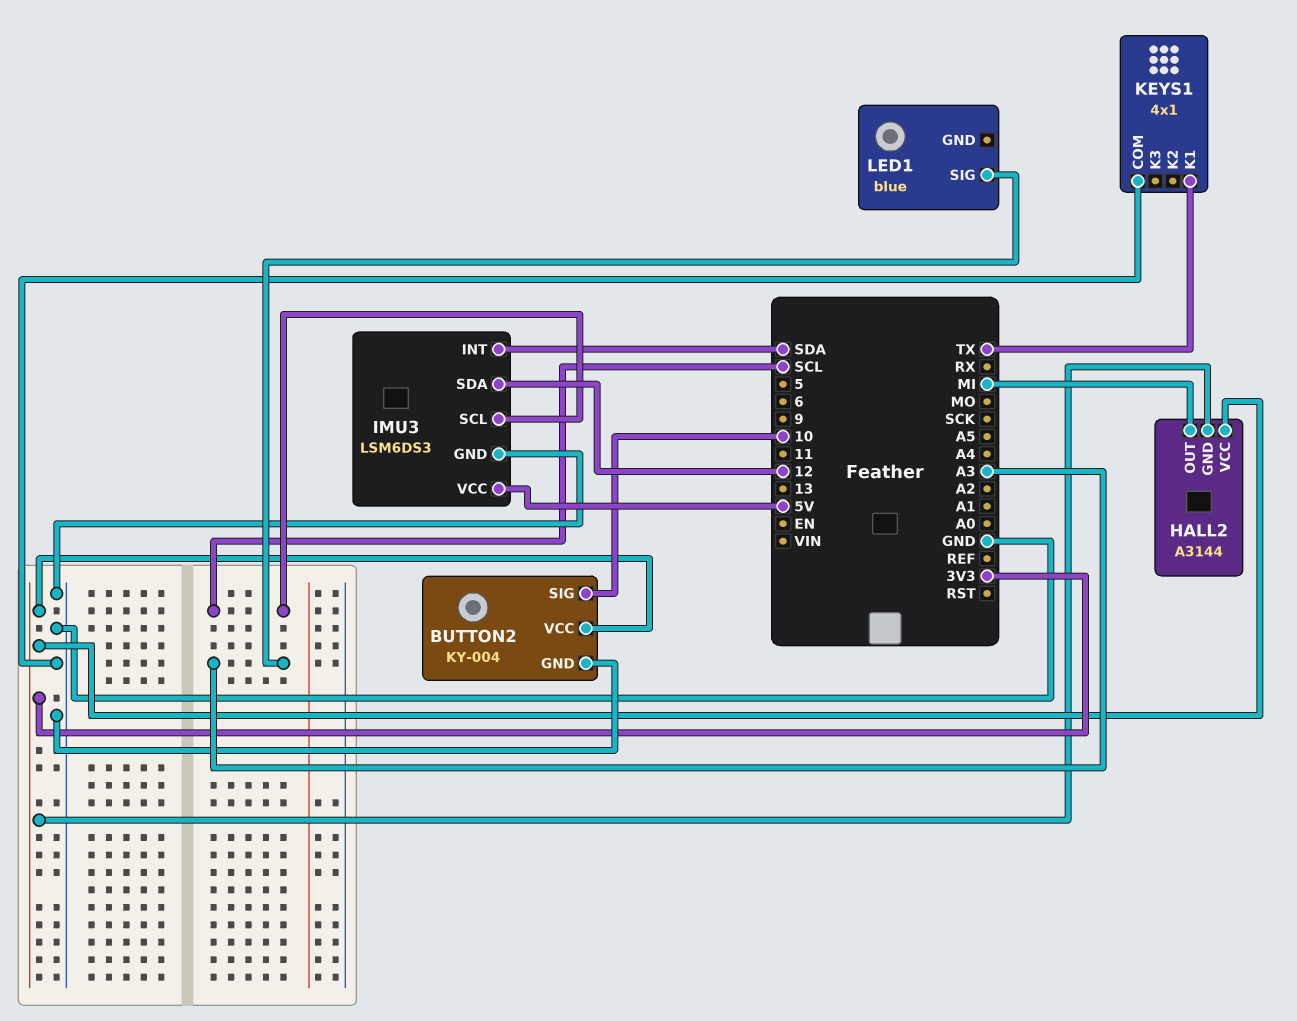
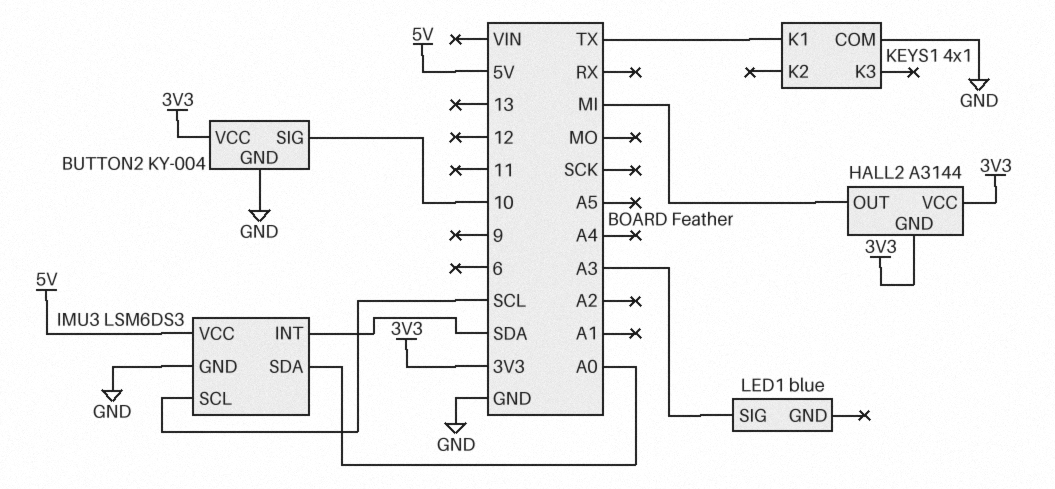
IMU3 pin SDA: 12 -> A0

